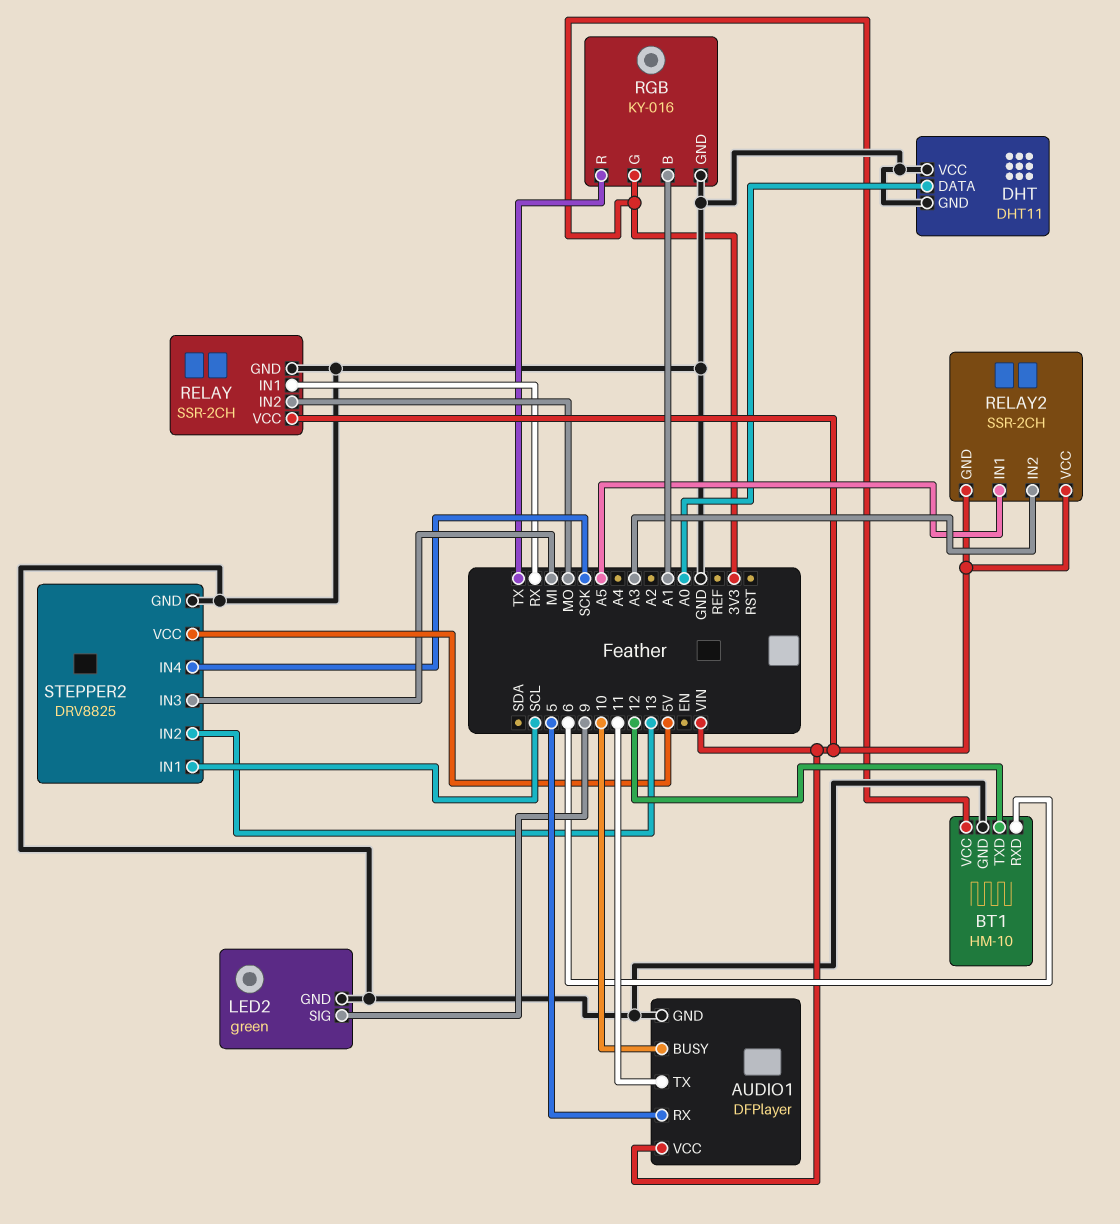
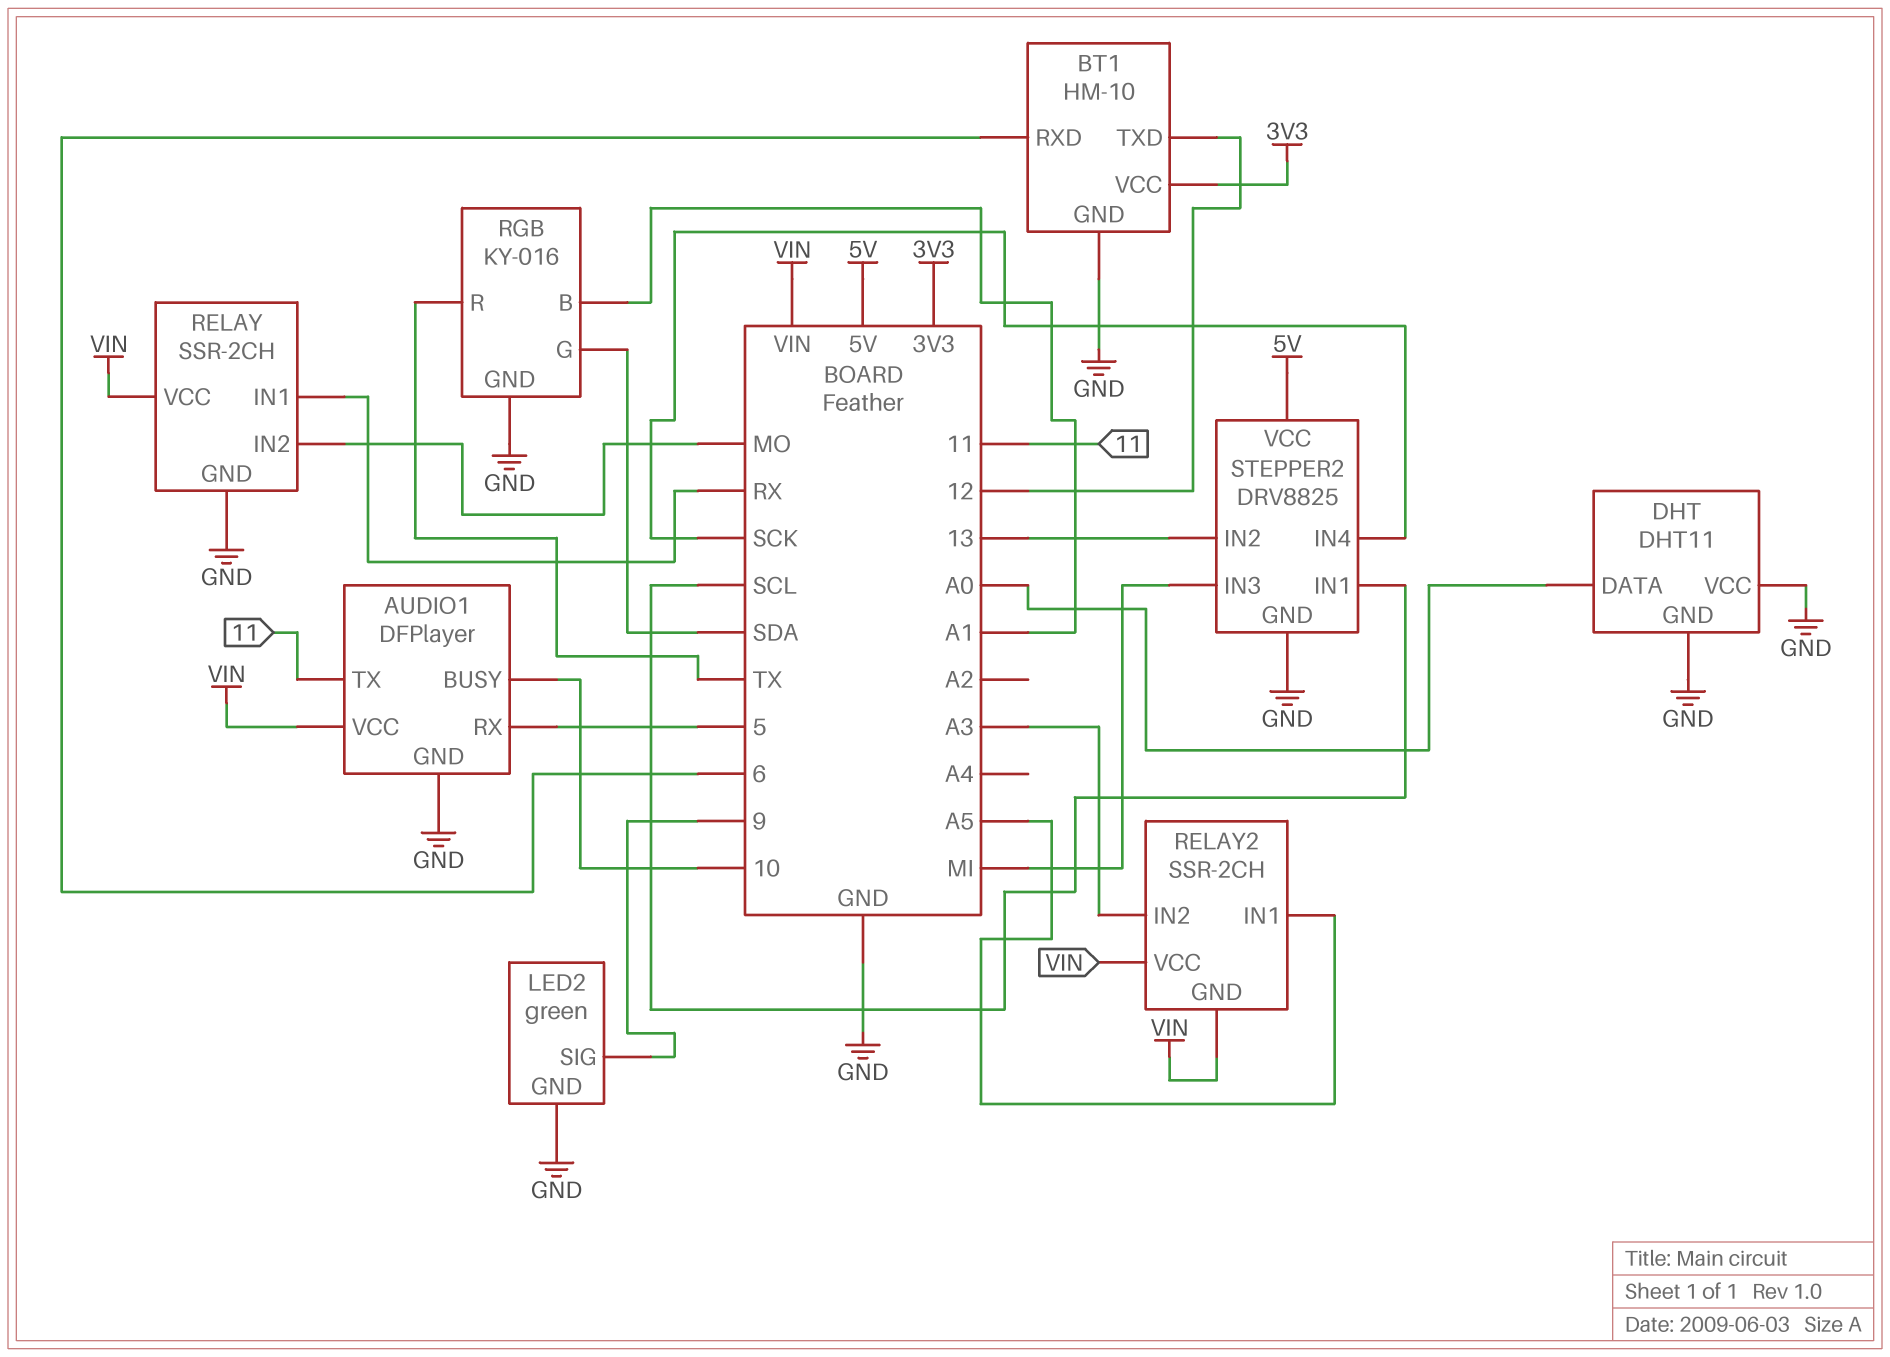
RGB pin G: 3V3 -> SDA

